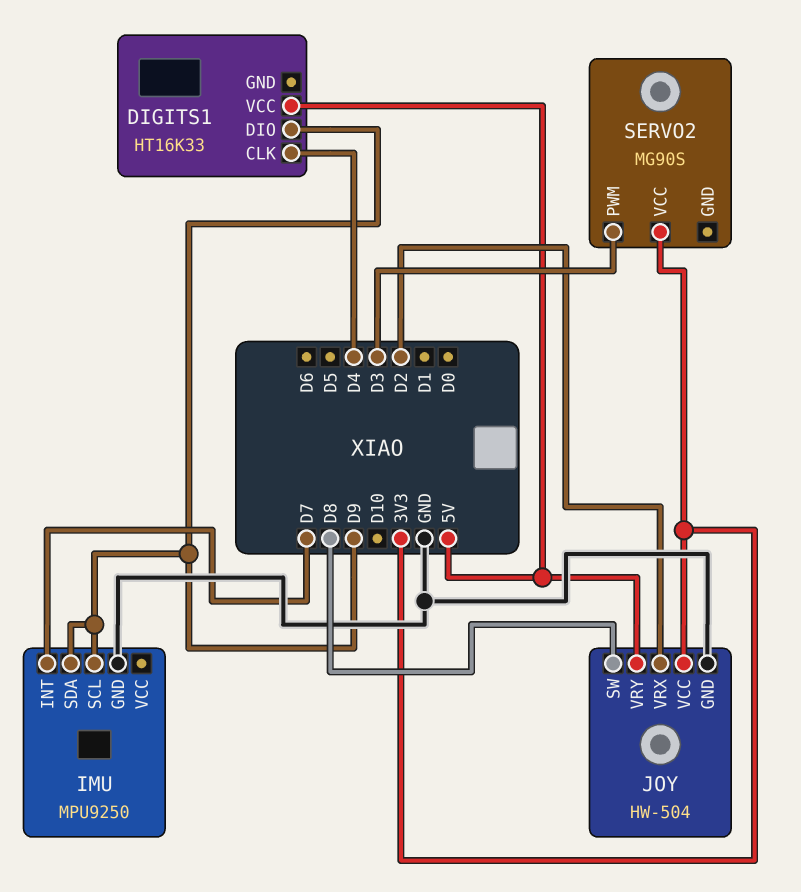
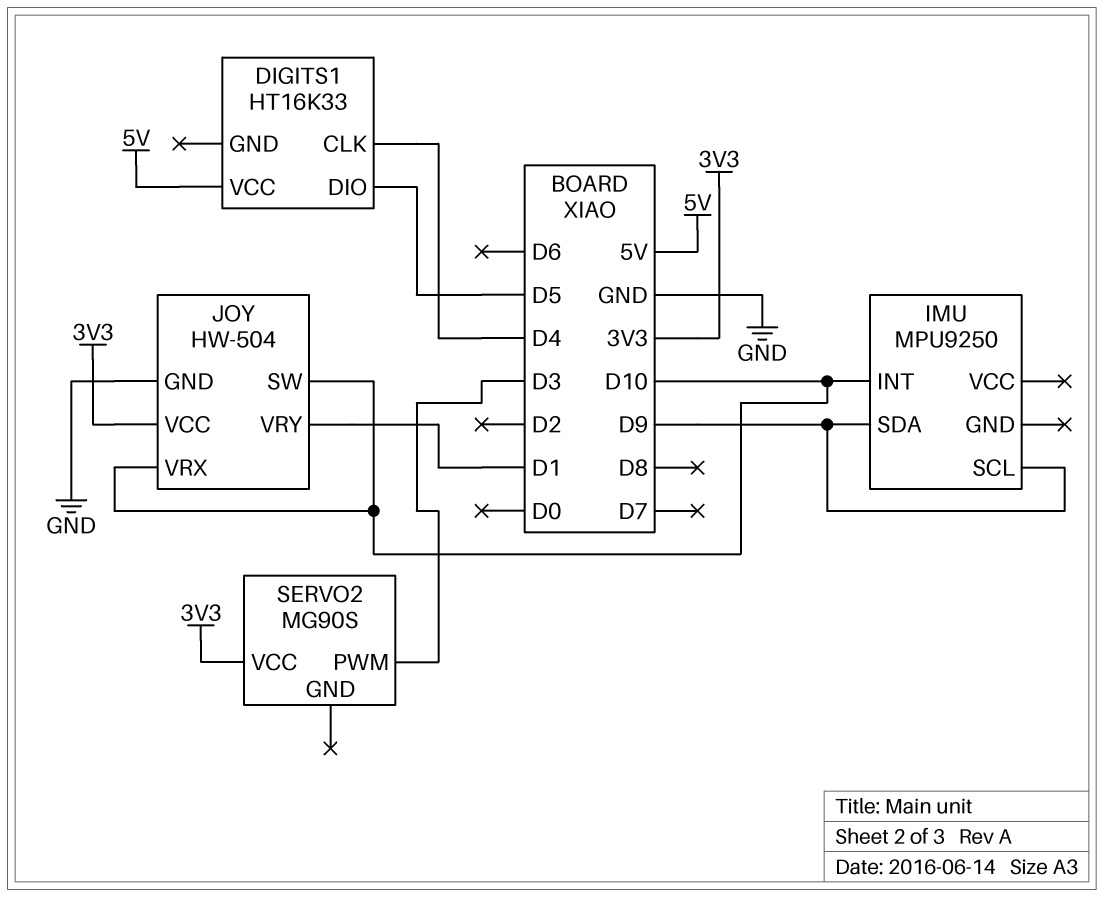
DIGITS1 pin DIO: D9 -> D5
IMU pin GND: GND -> none
IMU pin INT: D7 -> D10
JOY pin SW: D8 -> D10
JOY pin VRX: D2 -> D10
JOY pin VRY: 5V -> D1

